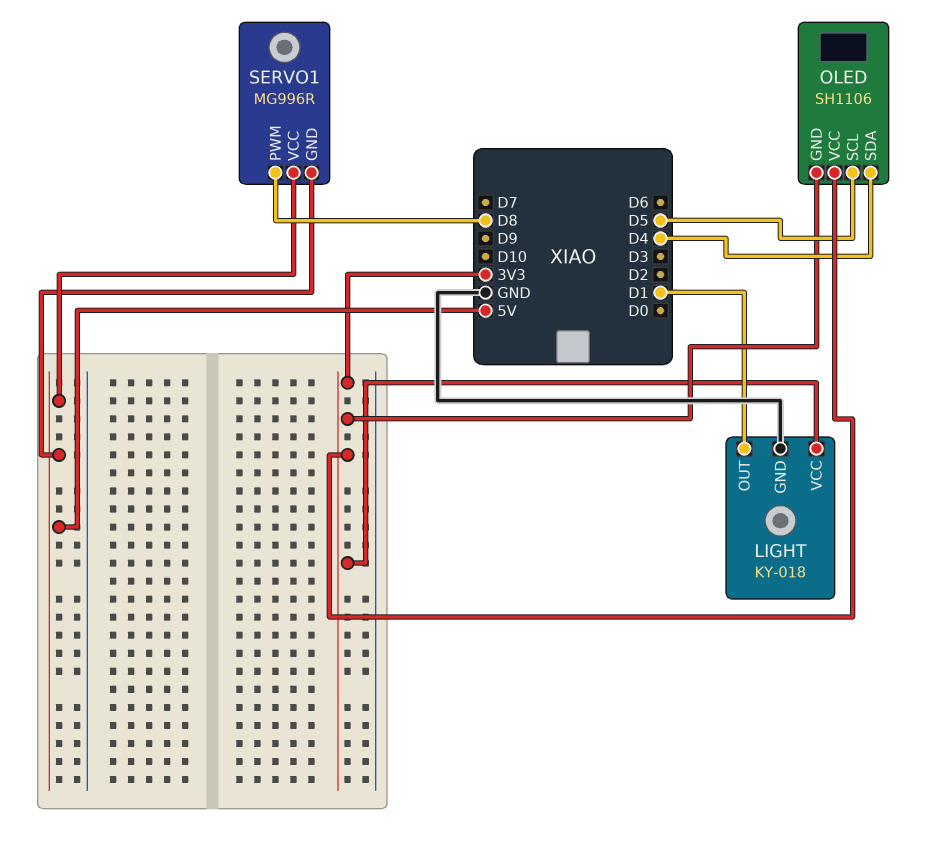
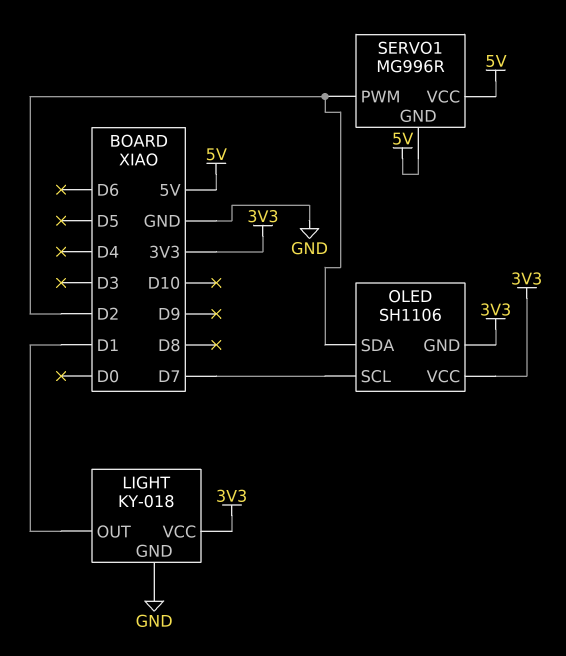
OLED pin SCL: D5 -> D7
OLED pin SDA: D4 -> D2
SERVO1 pin PWM: D8 -> D2

